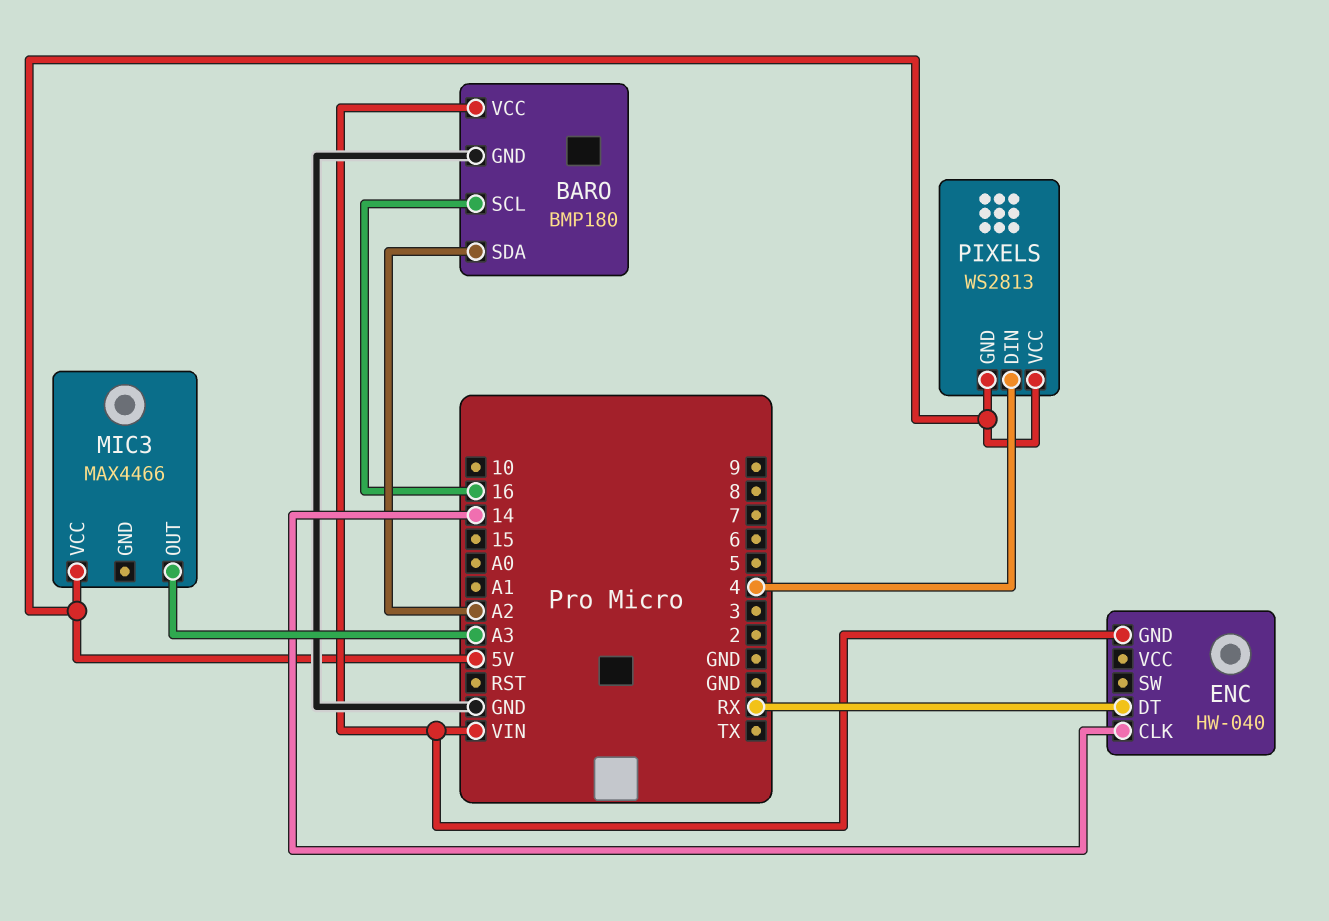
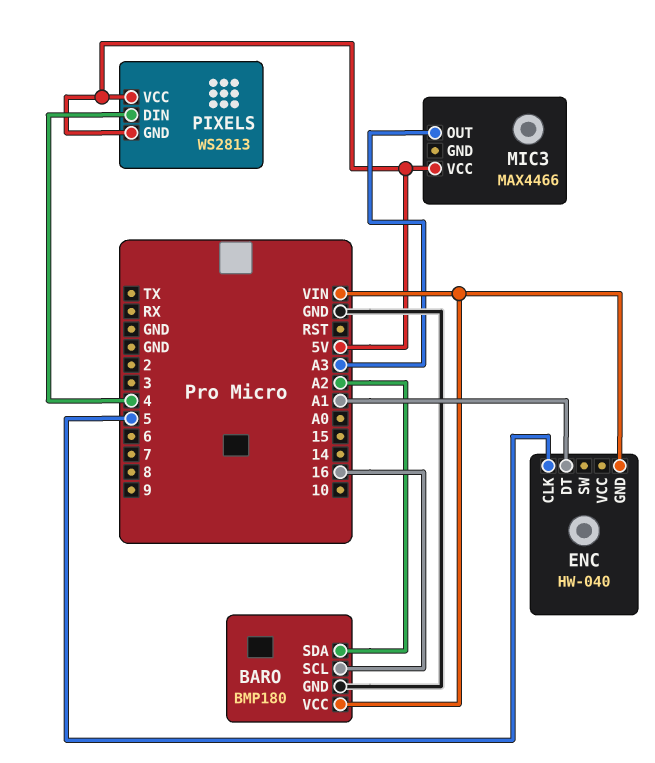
ENC pin CLK: 14 -> 5
ENC pin DT: RX -> A1

